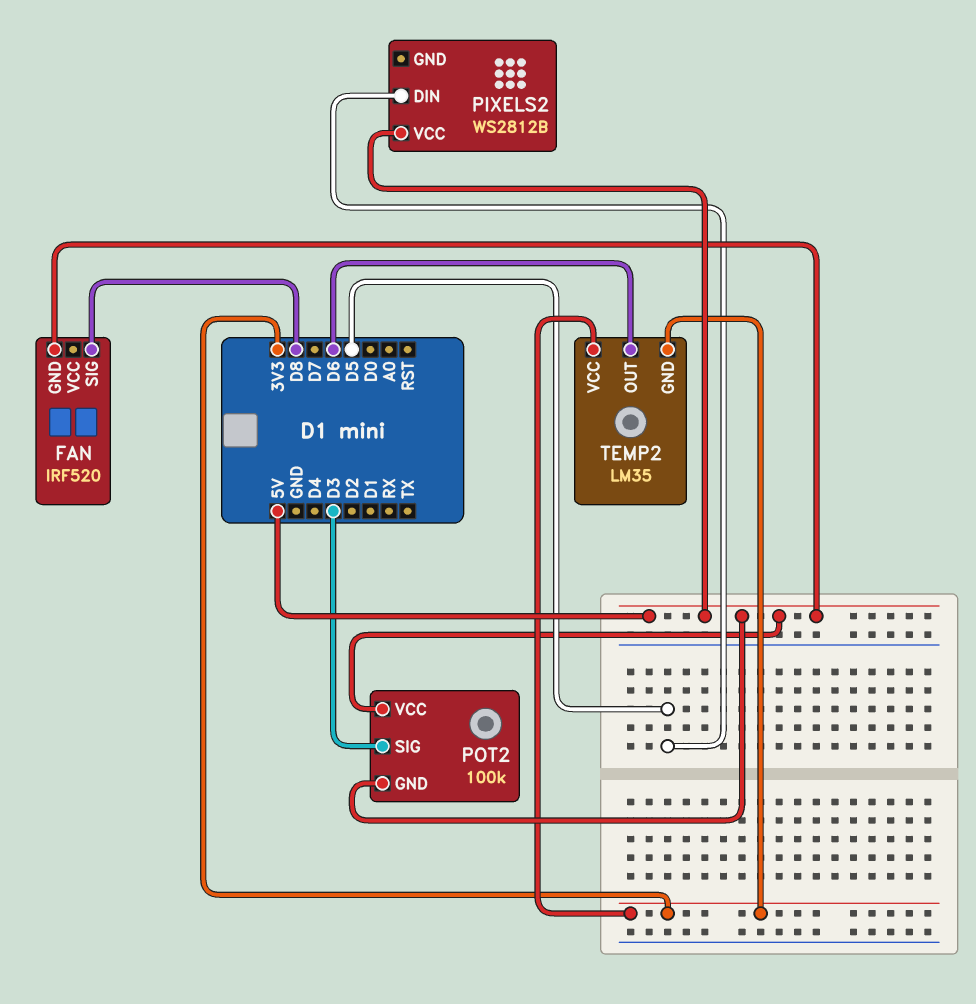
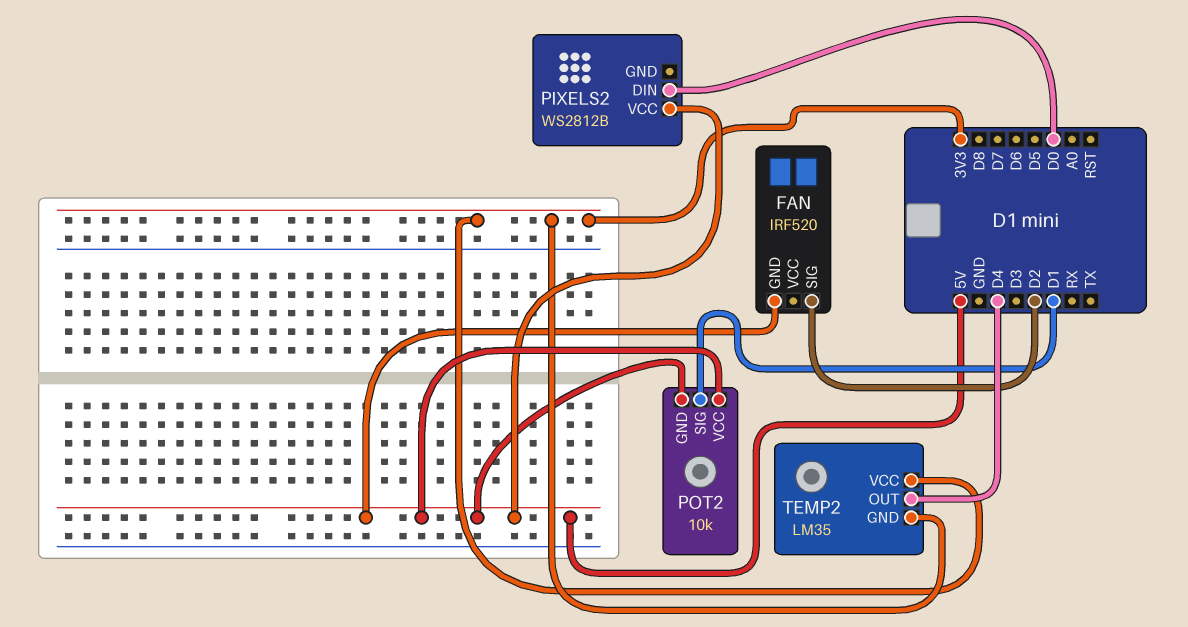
FAN pin SIG: D8 -> D2
PIXELS2 pin DIN: D5 -> D0
POT2: 100k -> 10k
POT2 pin SIG: D3 -> D1
TEMP2 pin OUT: D6 -> D4

